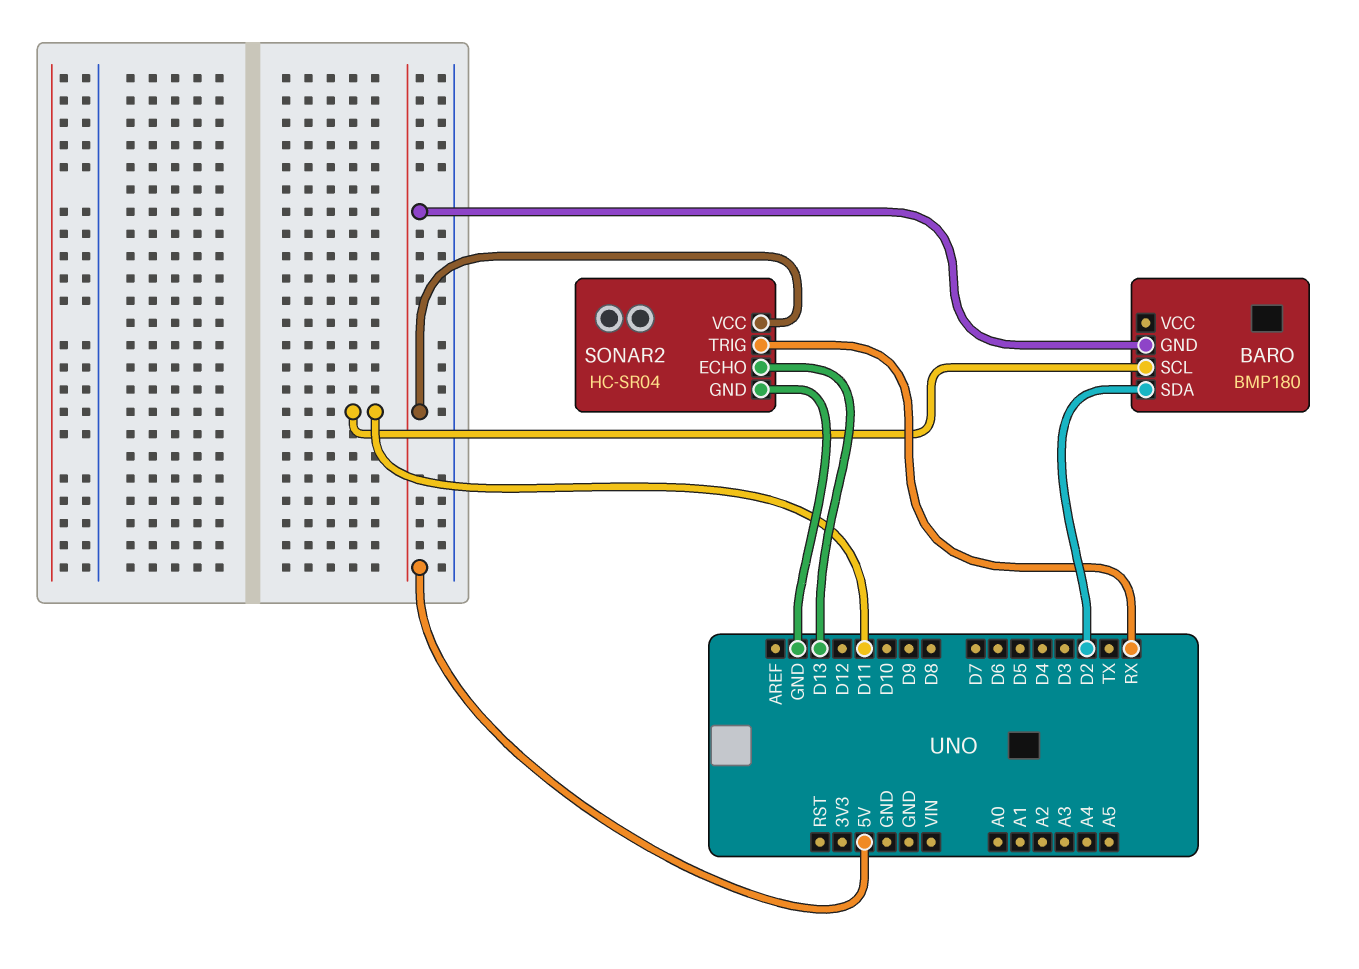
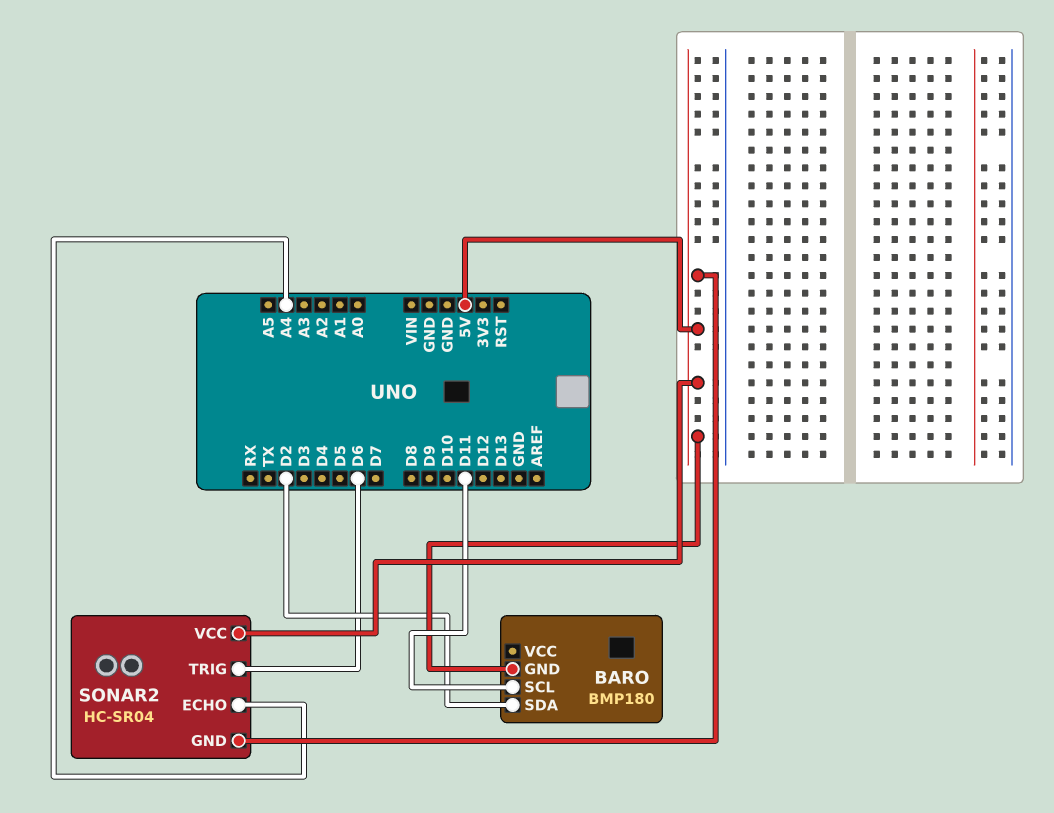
SONAR2 pin ECHO: D13 -> A4
SONAR2 pin GND: GND -> 5V
SONAR2 pin TRIG: RX -> D6

